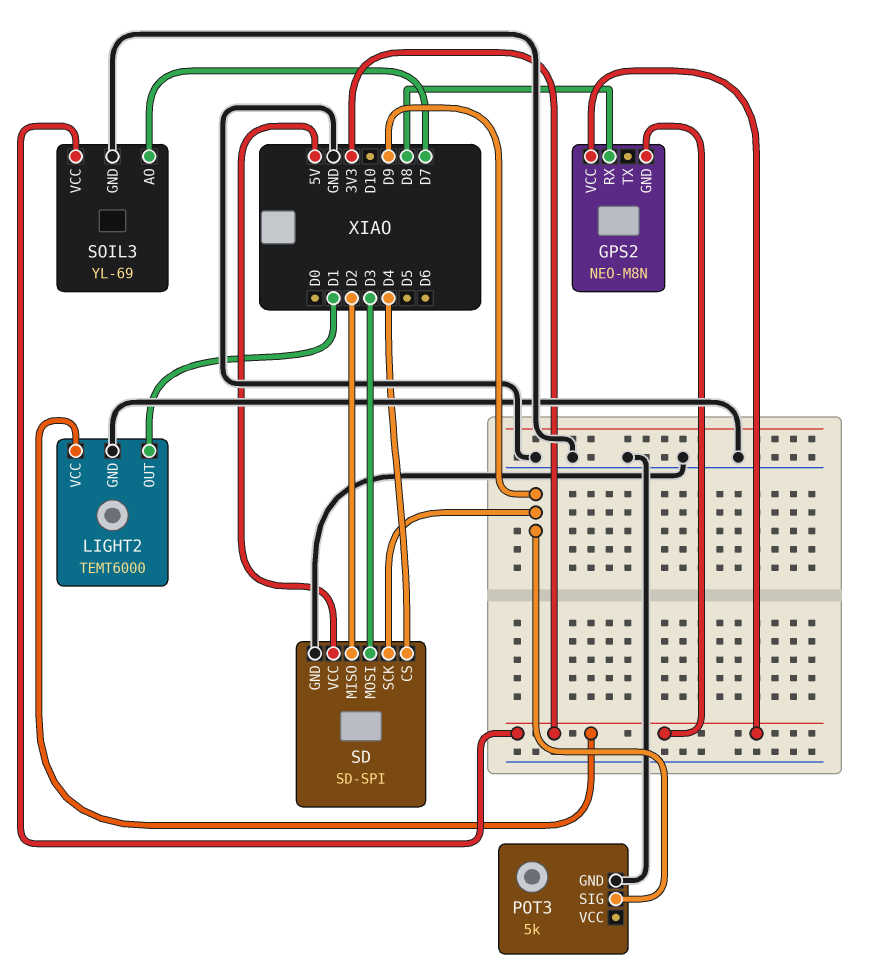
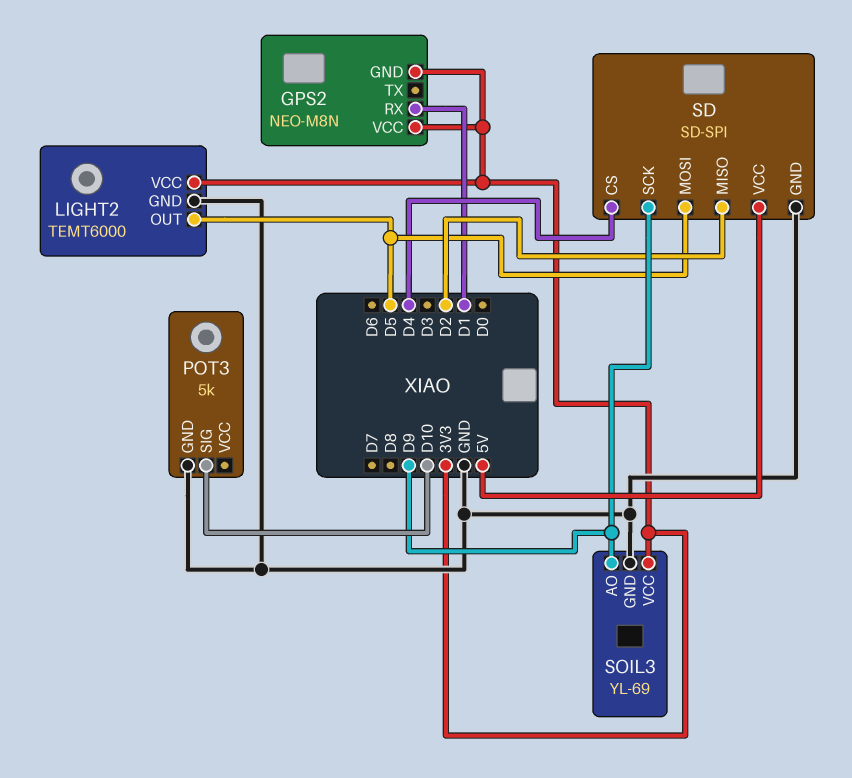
GPS2 pin RX: D8 -> D1
LIGHT2 pin OUT: D1 -> D5
POT3 pin SIG: D9 -> D10
SD pin MOSI: D3 -> D5
SOIL3 pin AO: D7 -> D9

